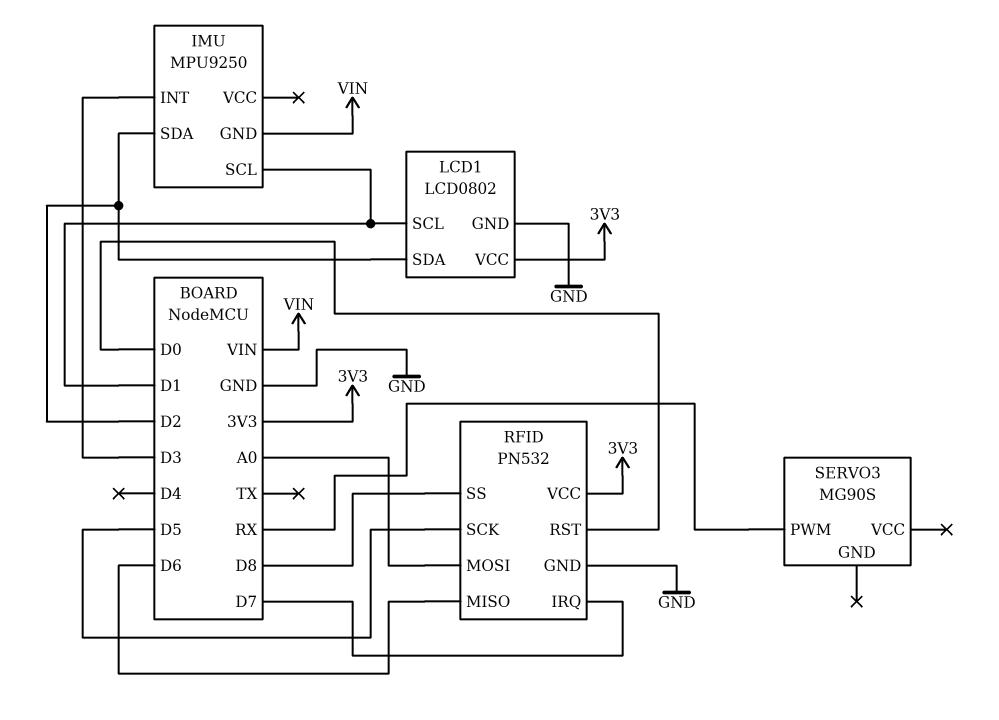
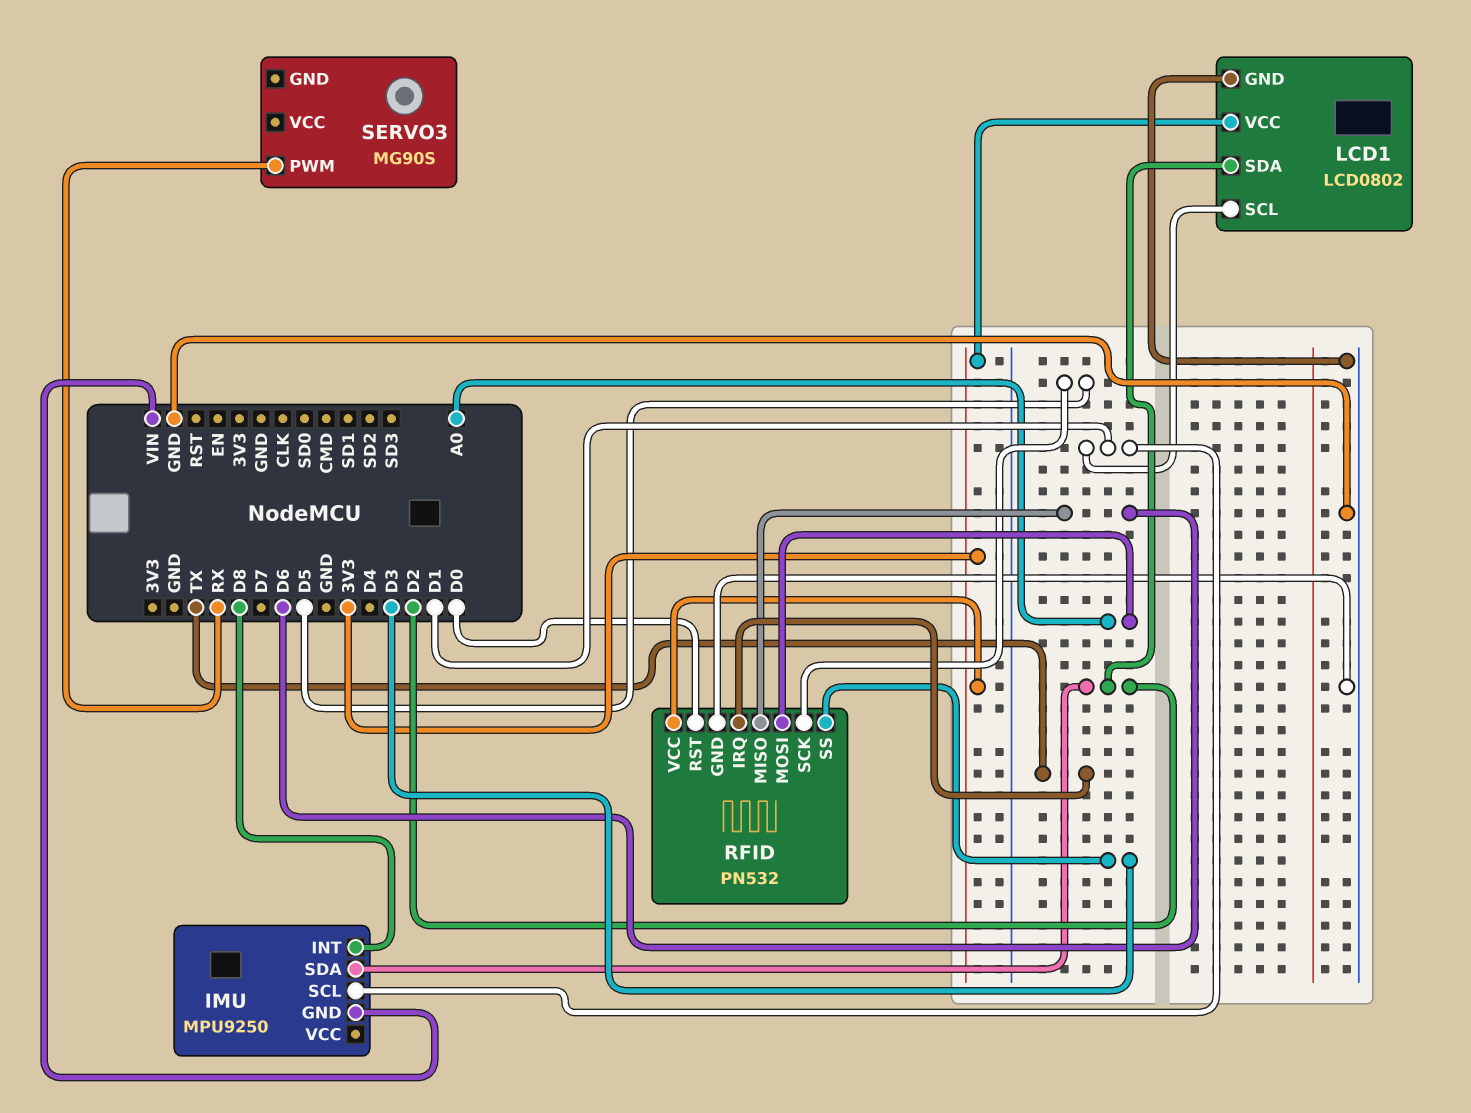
IMU pin INT: D3 -> D8
RFID pin IRQ: D7 -> TX
RFID pin SS: D8 -> D3

